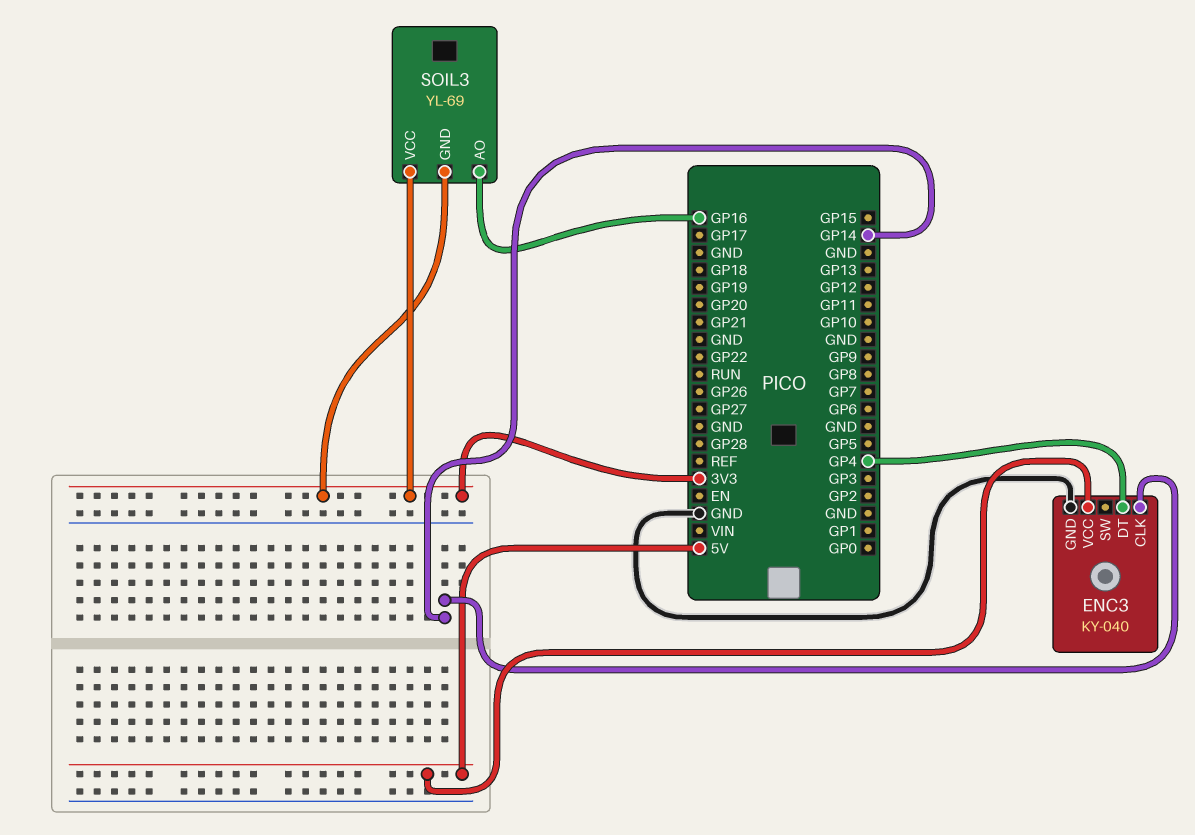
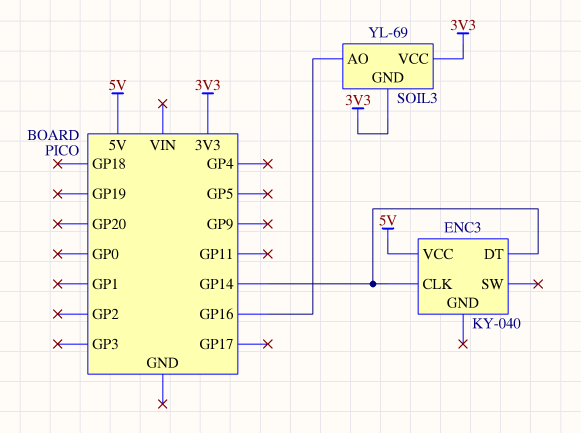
ENC3 pin DT: GP4 -> GP14
ENC3 pin GND: GND -> none

